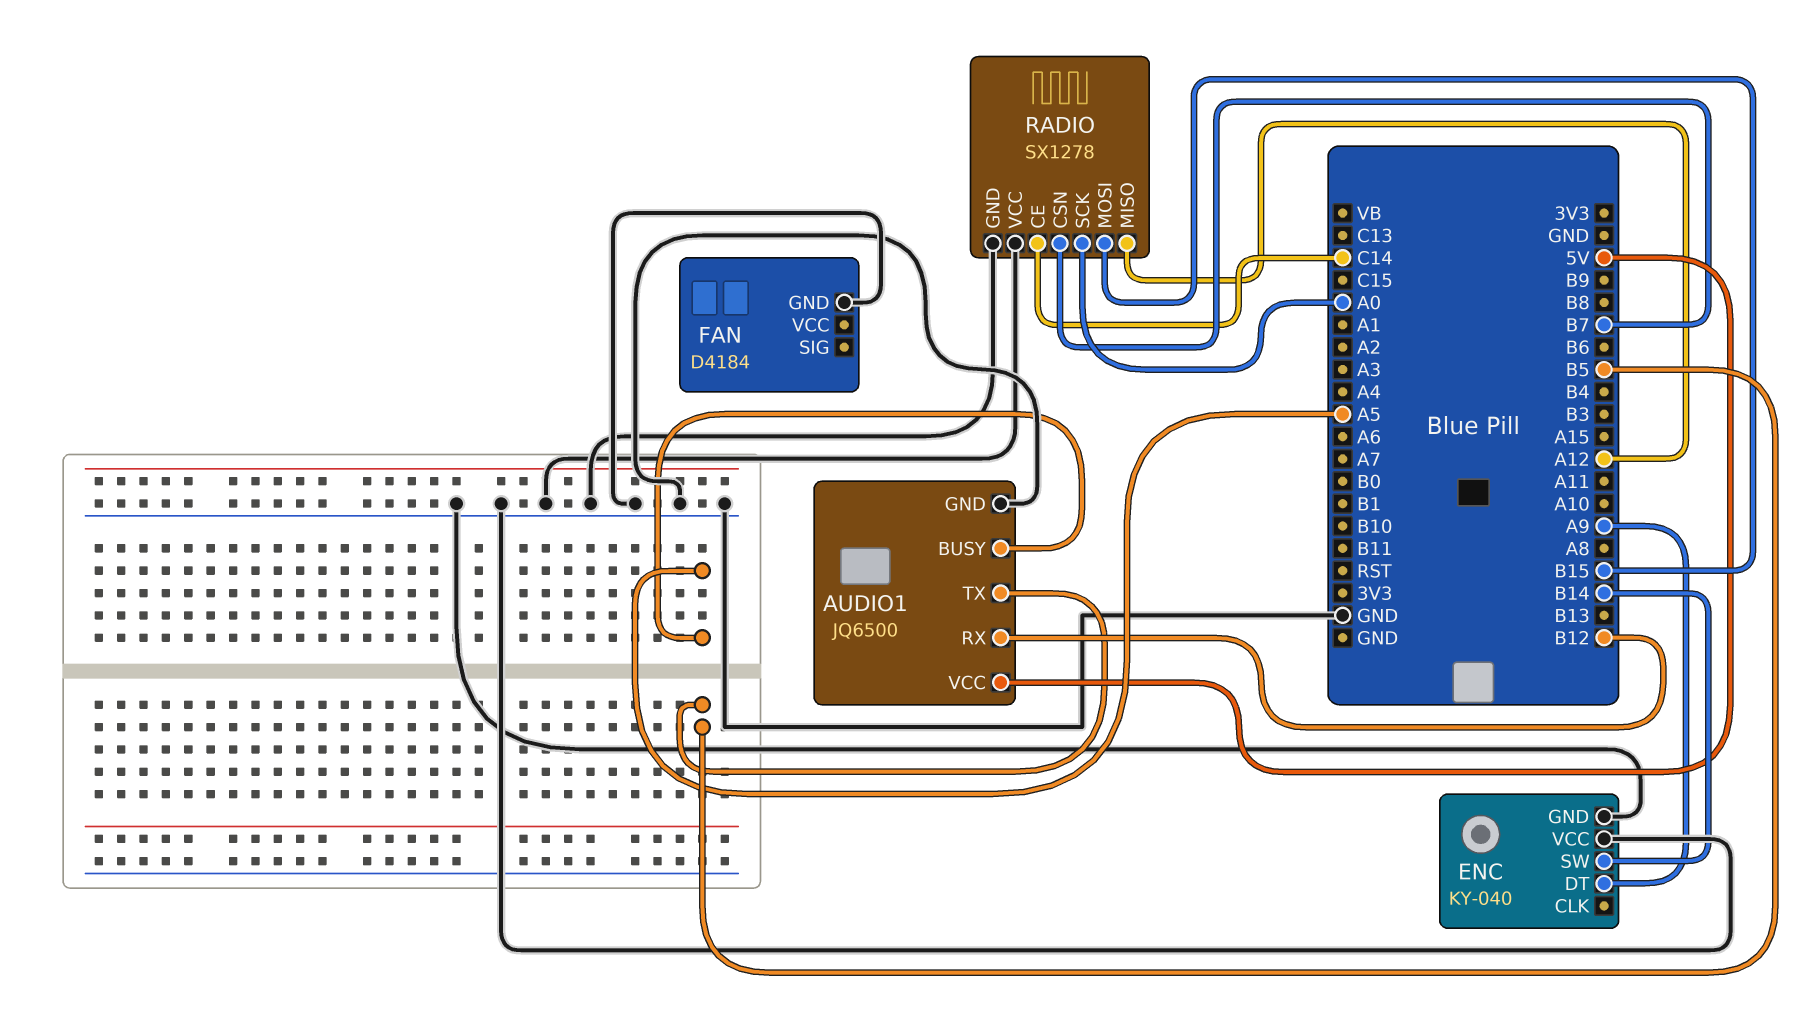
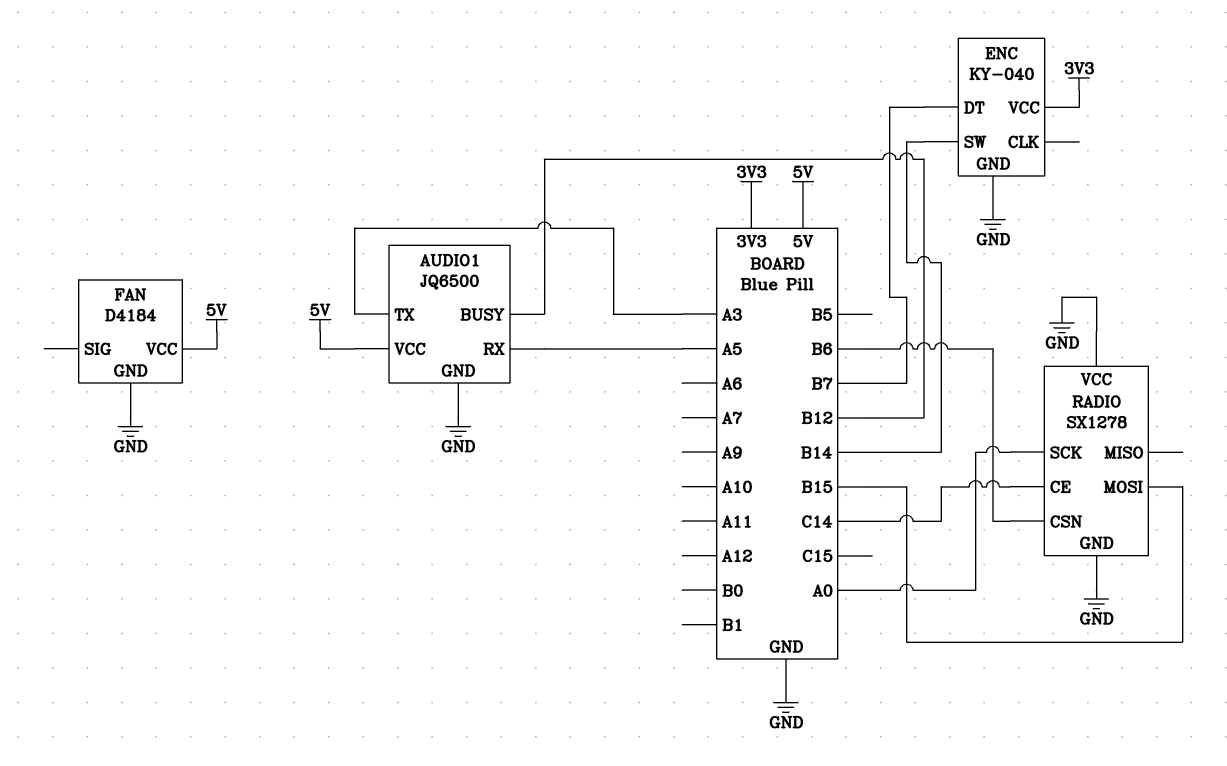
AUDIO1 pin BUSY: A5 -> B12
AUDIO1 pin RX: B12 -> A5
AUDIO1 pin TX: B5 -> A3
ENC pin DT: A9 -> B7
ENC pin VCC: GND -> 3V3
FAN pin VCC: none -> 5V
RADIO pin CSN: B7 -> B6
RADIO pin MISO: A12 -> none

